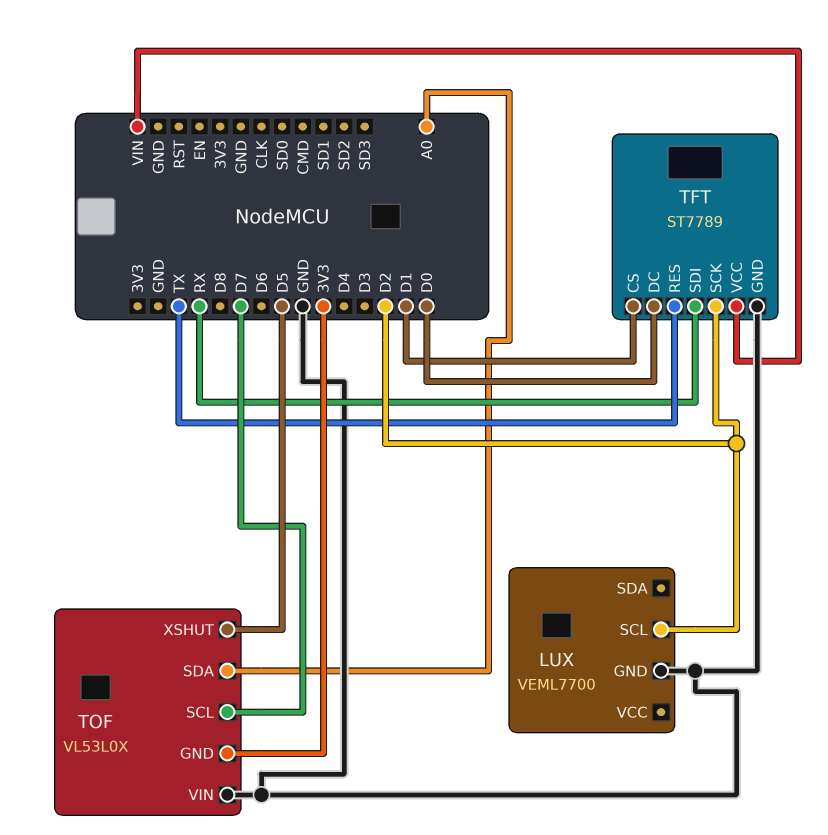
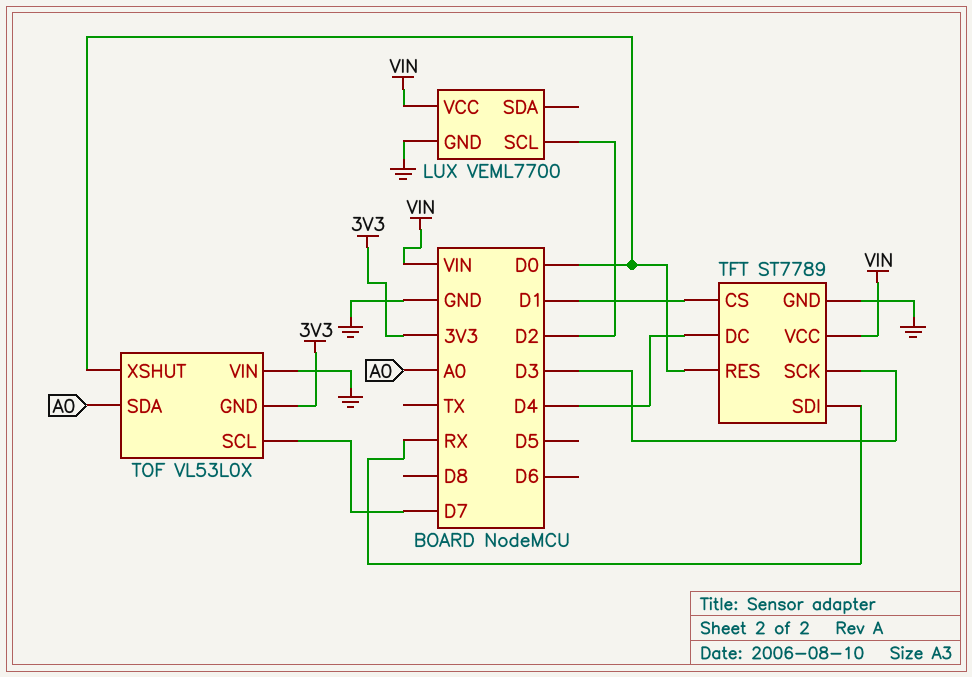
LUX pin VCC: none -> VIN
TFT pin DC: D0 -> D4
TFT pin RES: TX -> D0
TFT pin SCK: D2 -> D3
TOF pin XSHUT: D5 -> D0

